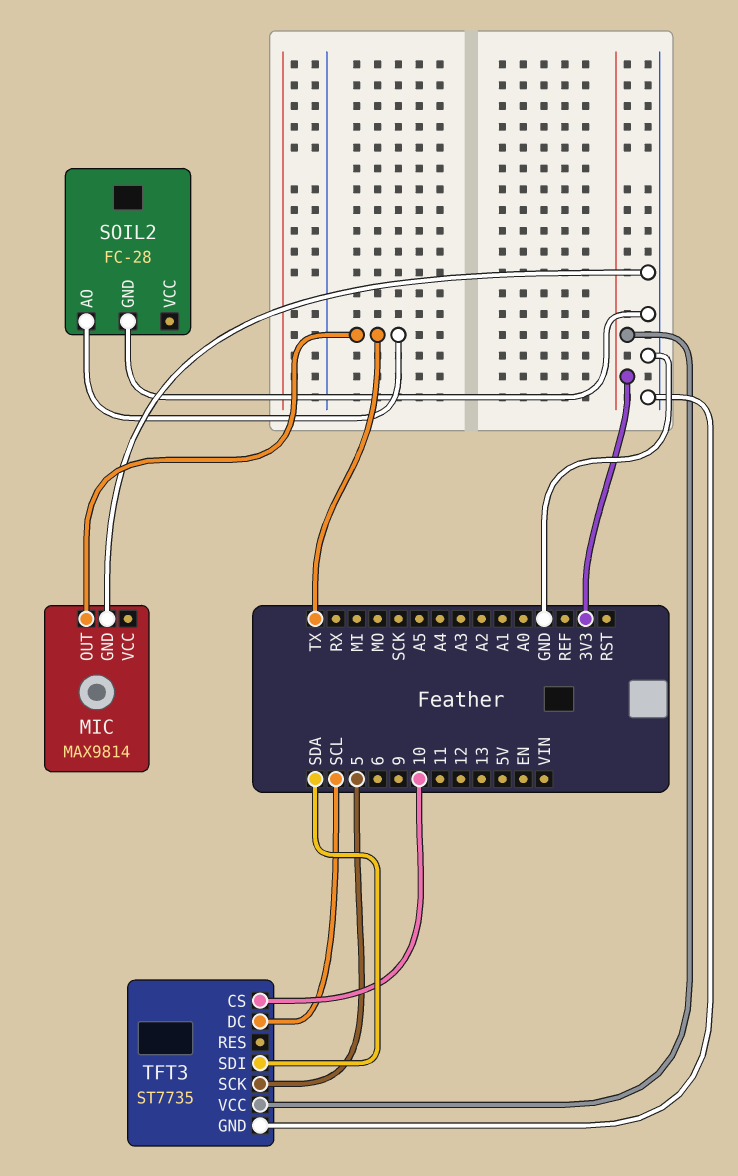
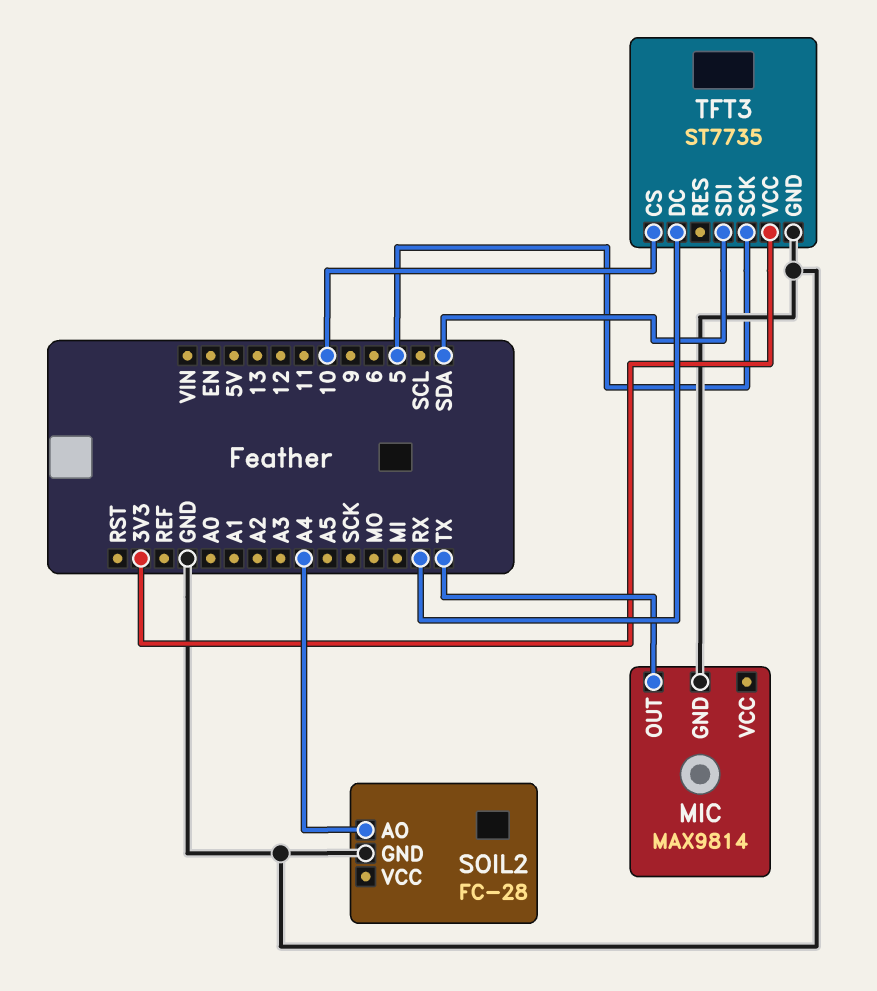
SOIL2 pin AO: TX -> A4
TFT3 pin DC: SCL -> RX

